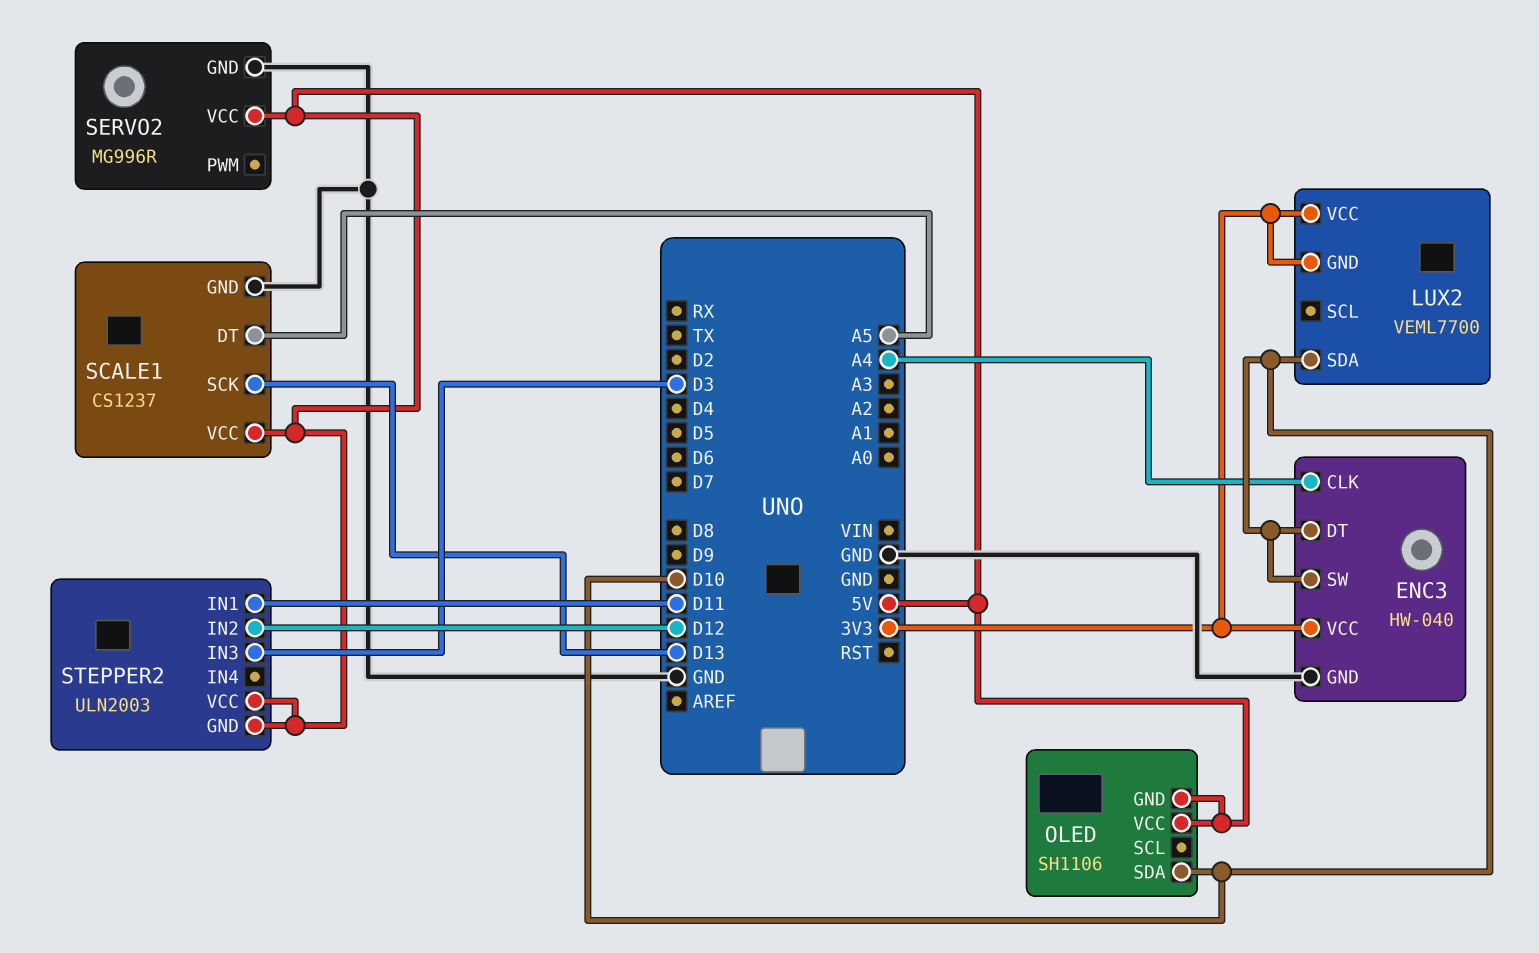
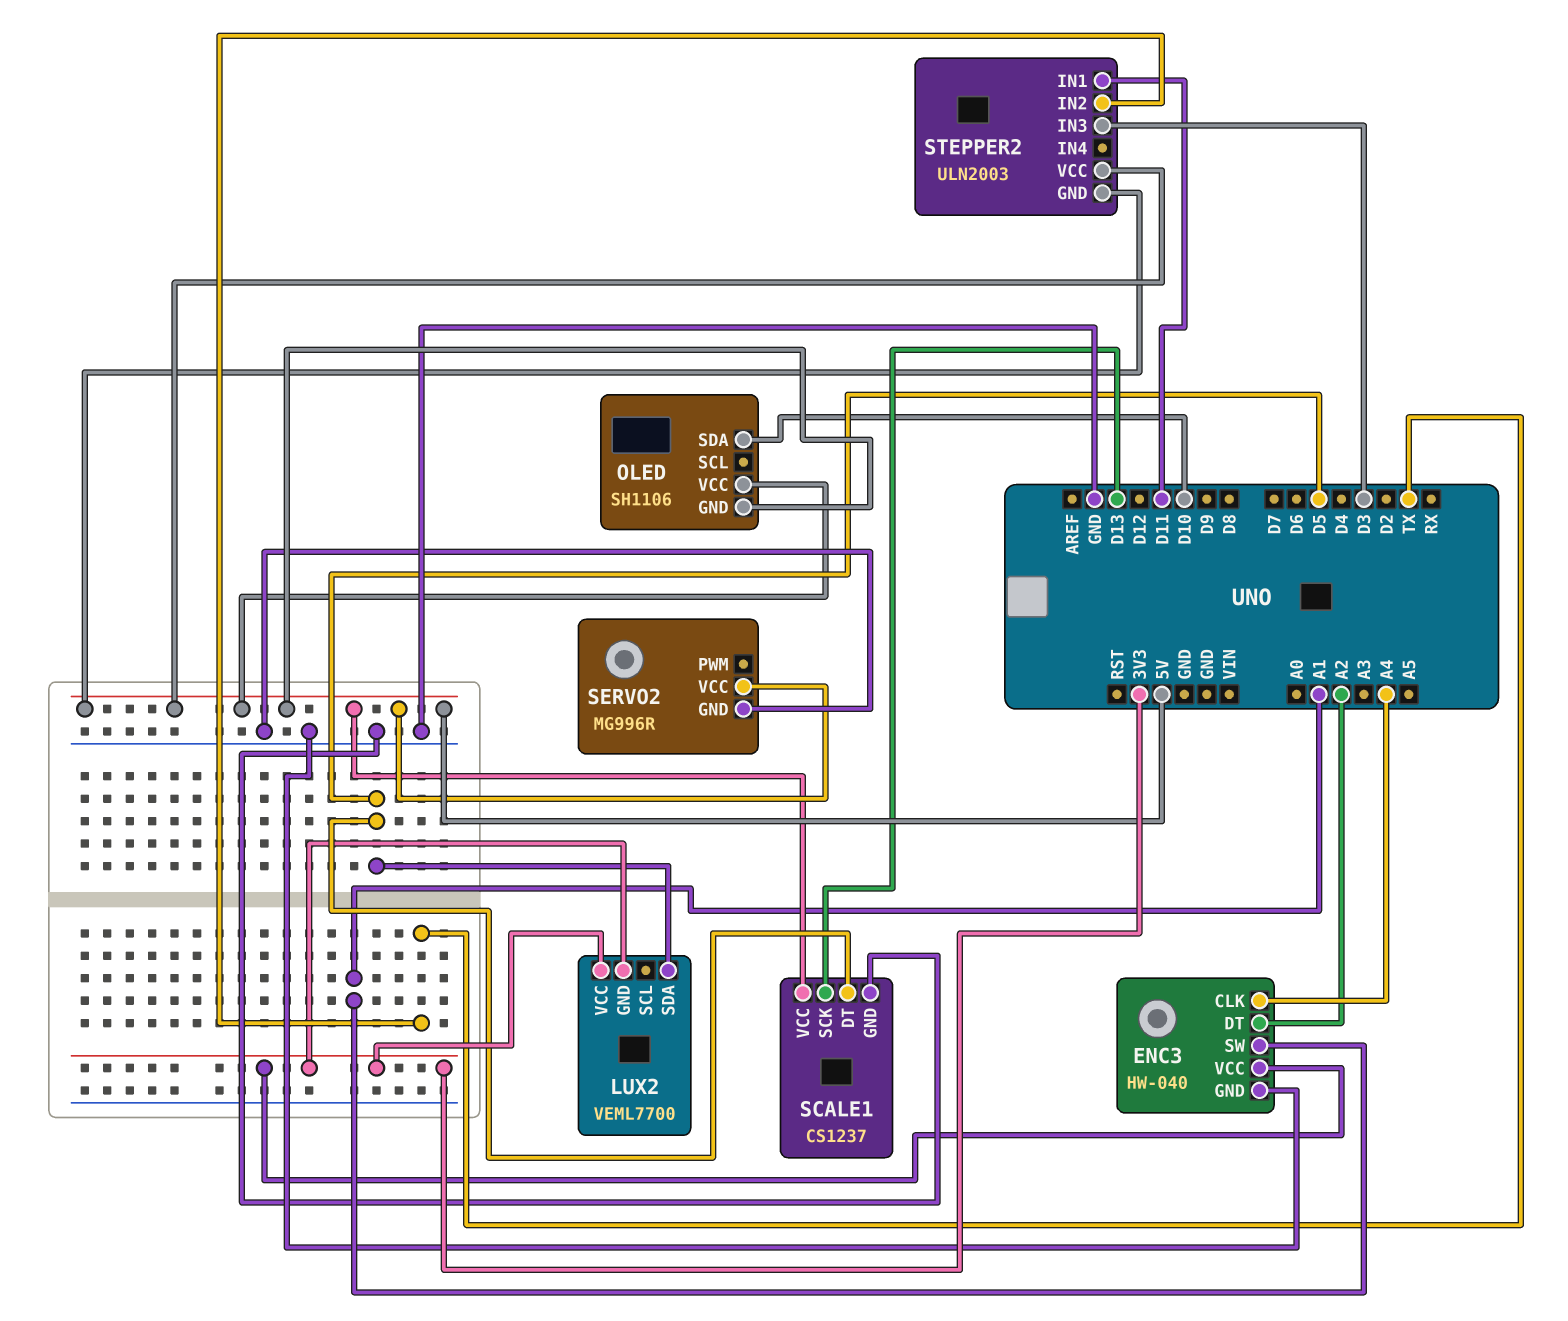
ENC3 pin DT: D10 -> A2
ENC3 pin SW: D10 -> A1
LUX2 pin SDA: D10 -> D5
SCALE1 pin DT: A5 -> D5
STEPPER2 pin IN2: D12 -> TX

